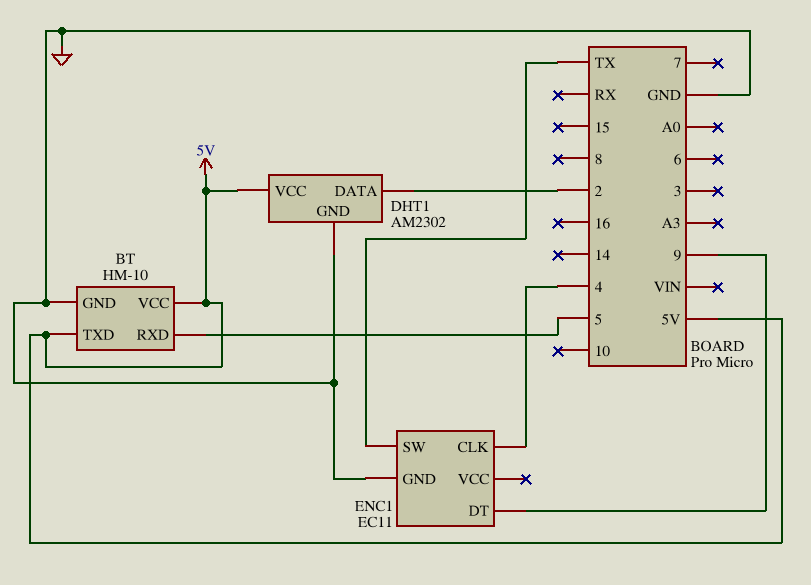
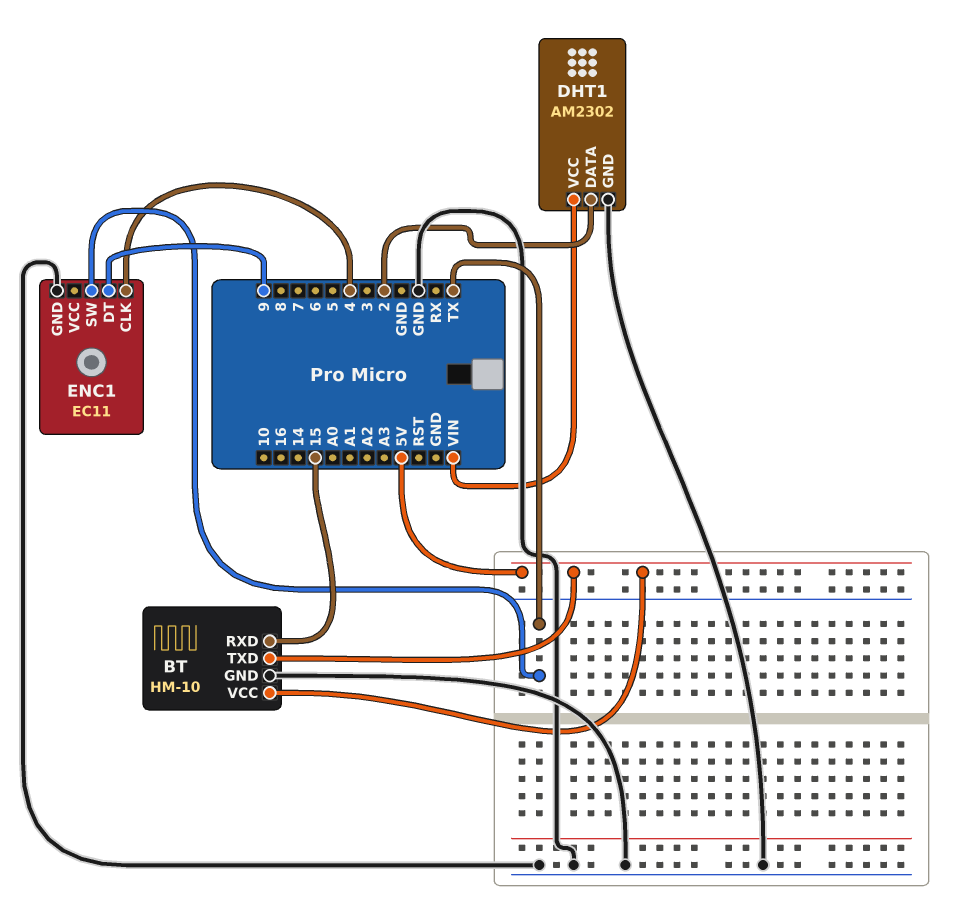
BT pin RXD: 5 -> 15
DHT1 pin VCC: 5V -> VIN

